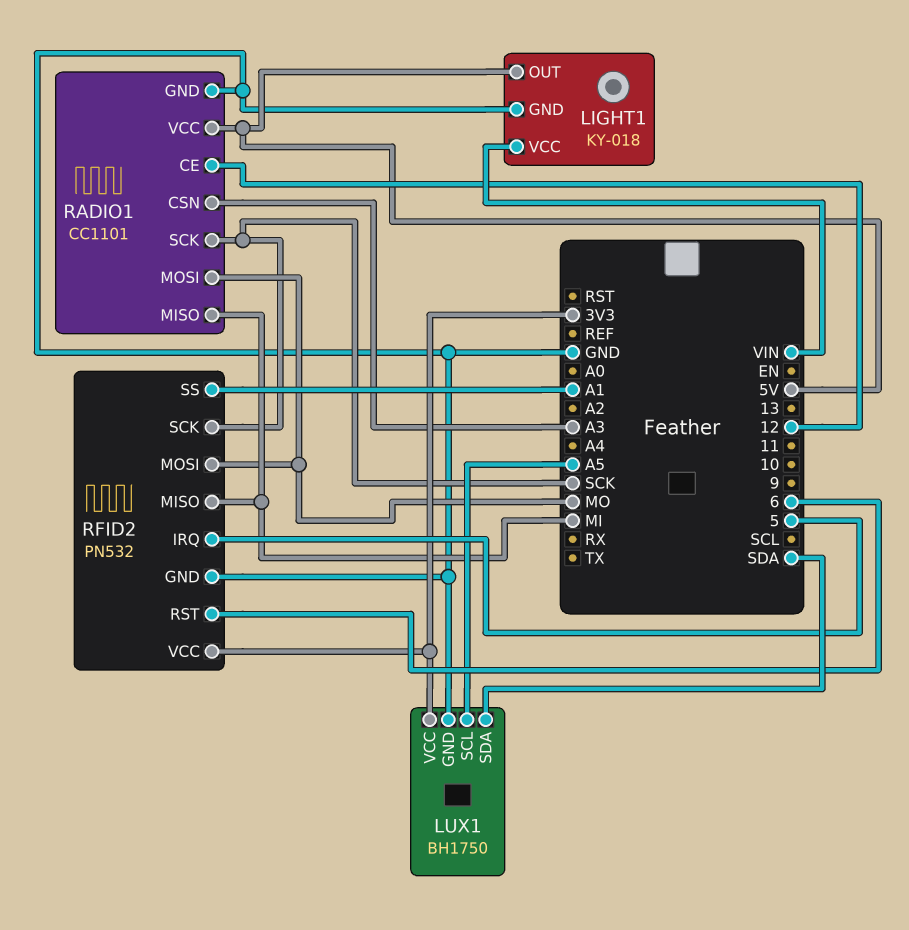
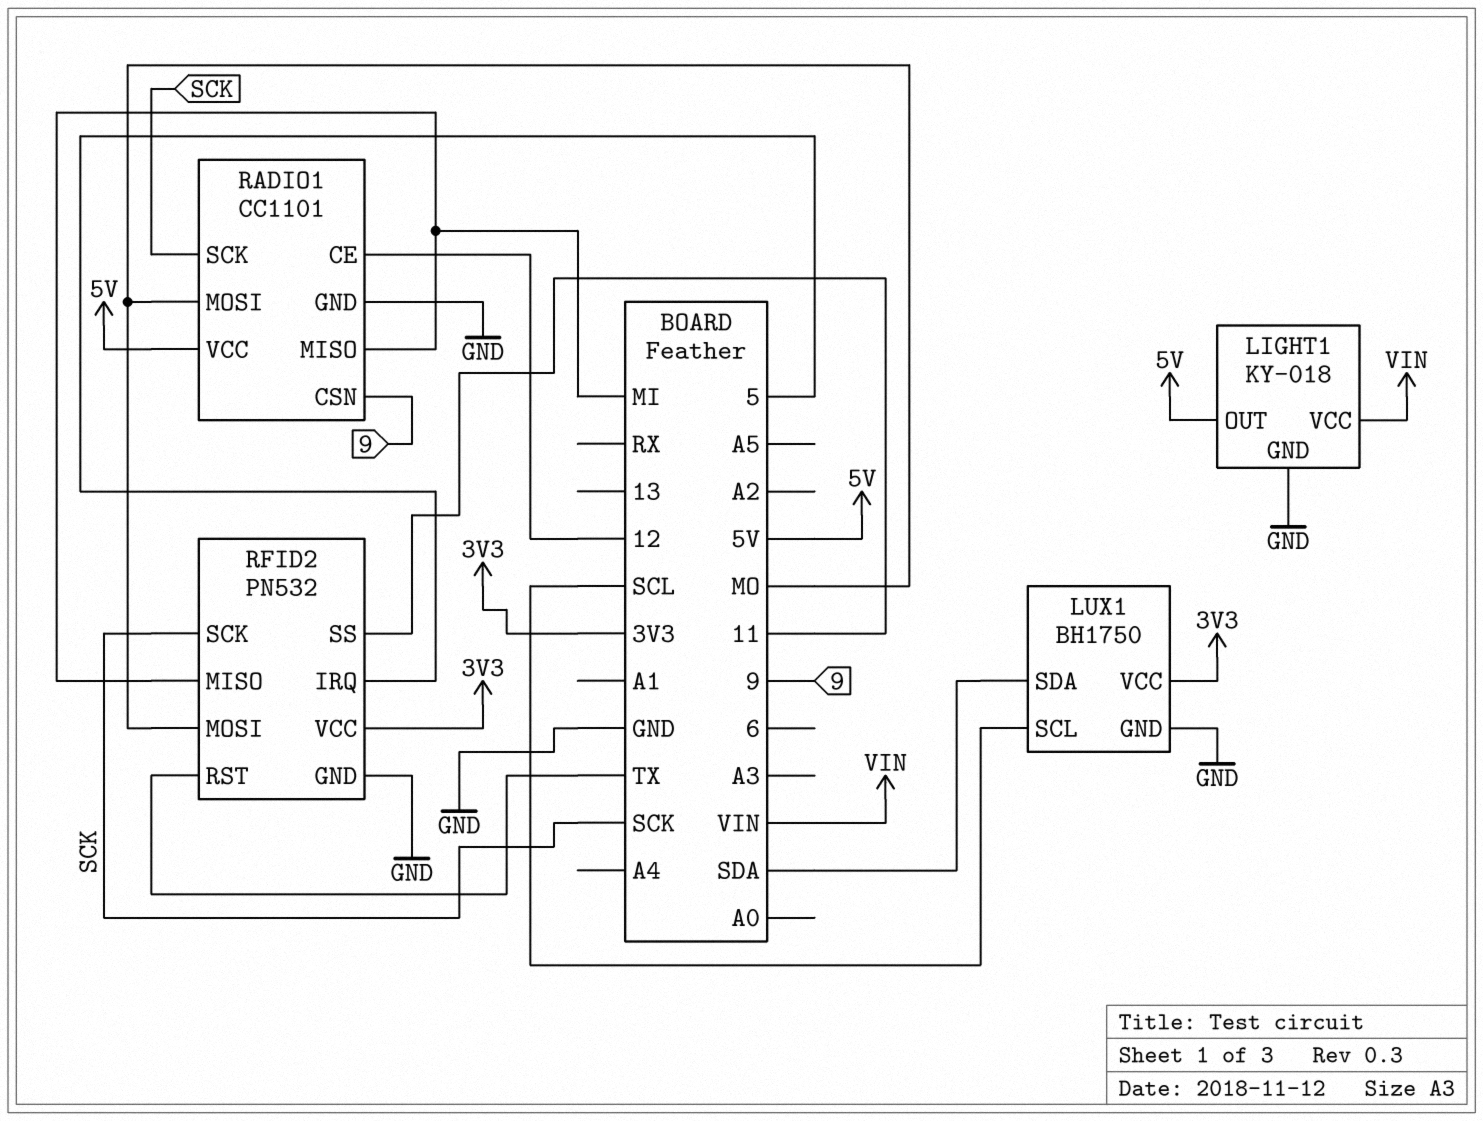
LUX1 pin SCL: A5 -> SCL
RADIO1 pin CSN: A3 -> 9
RFID2 pin RST: 6 -> TX
RFID2 pin SS: A1 -> 11

